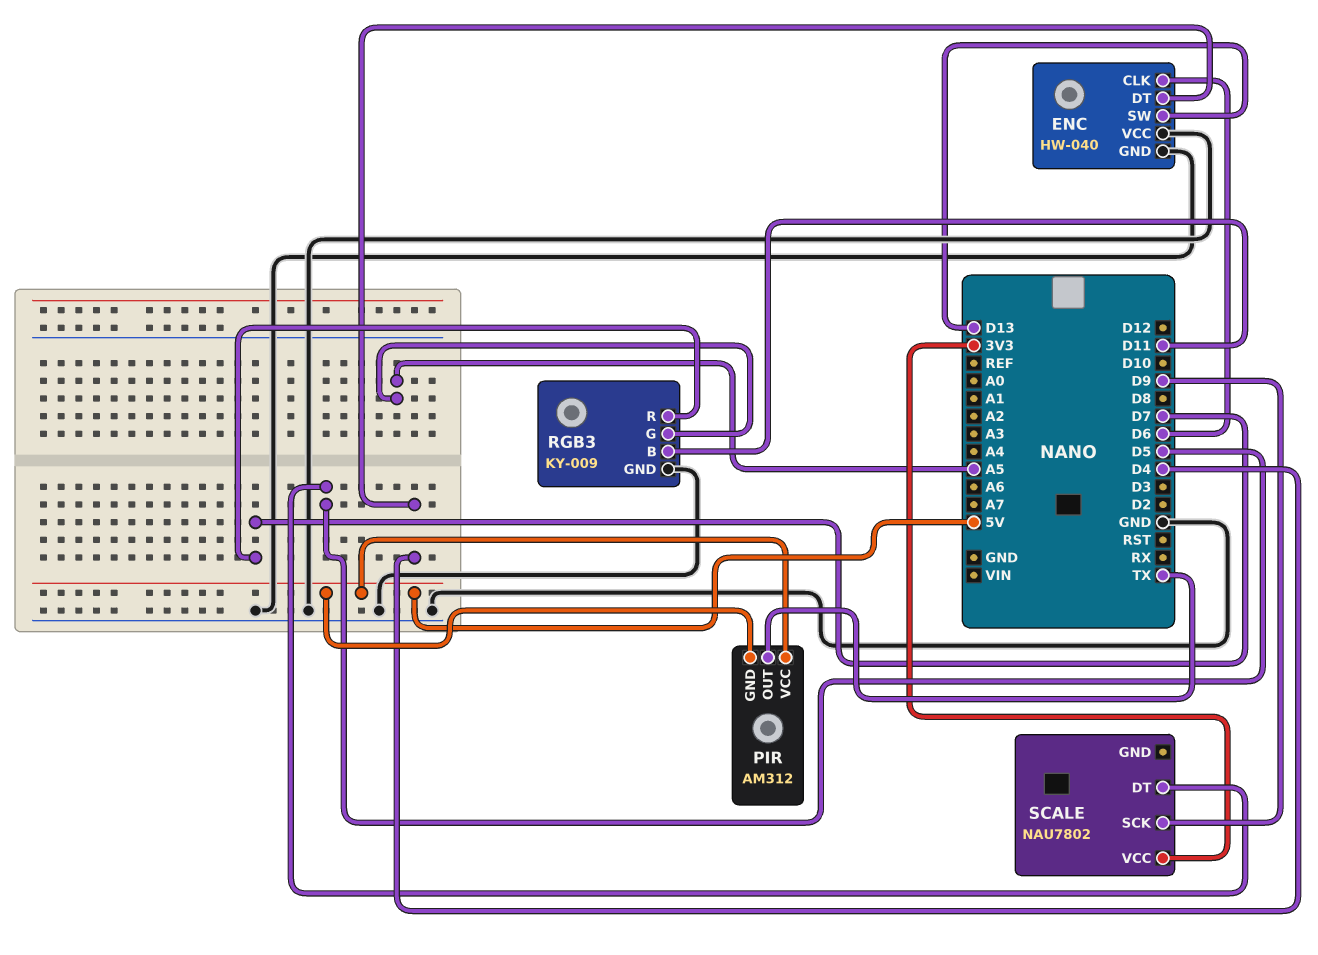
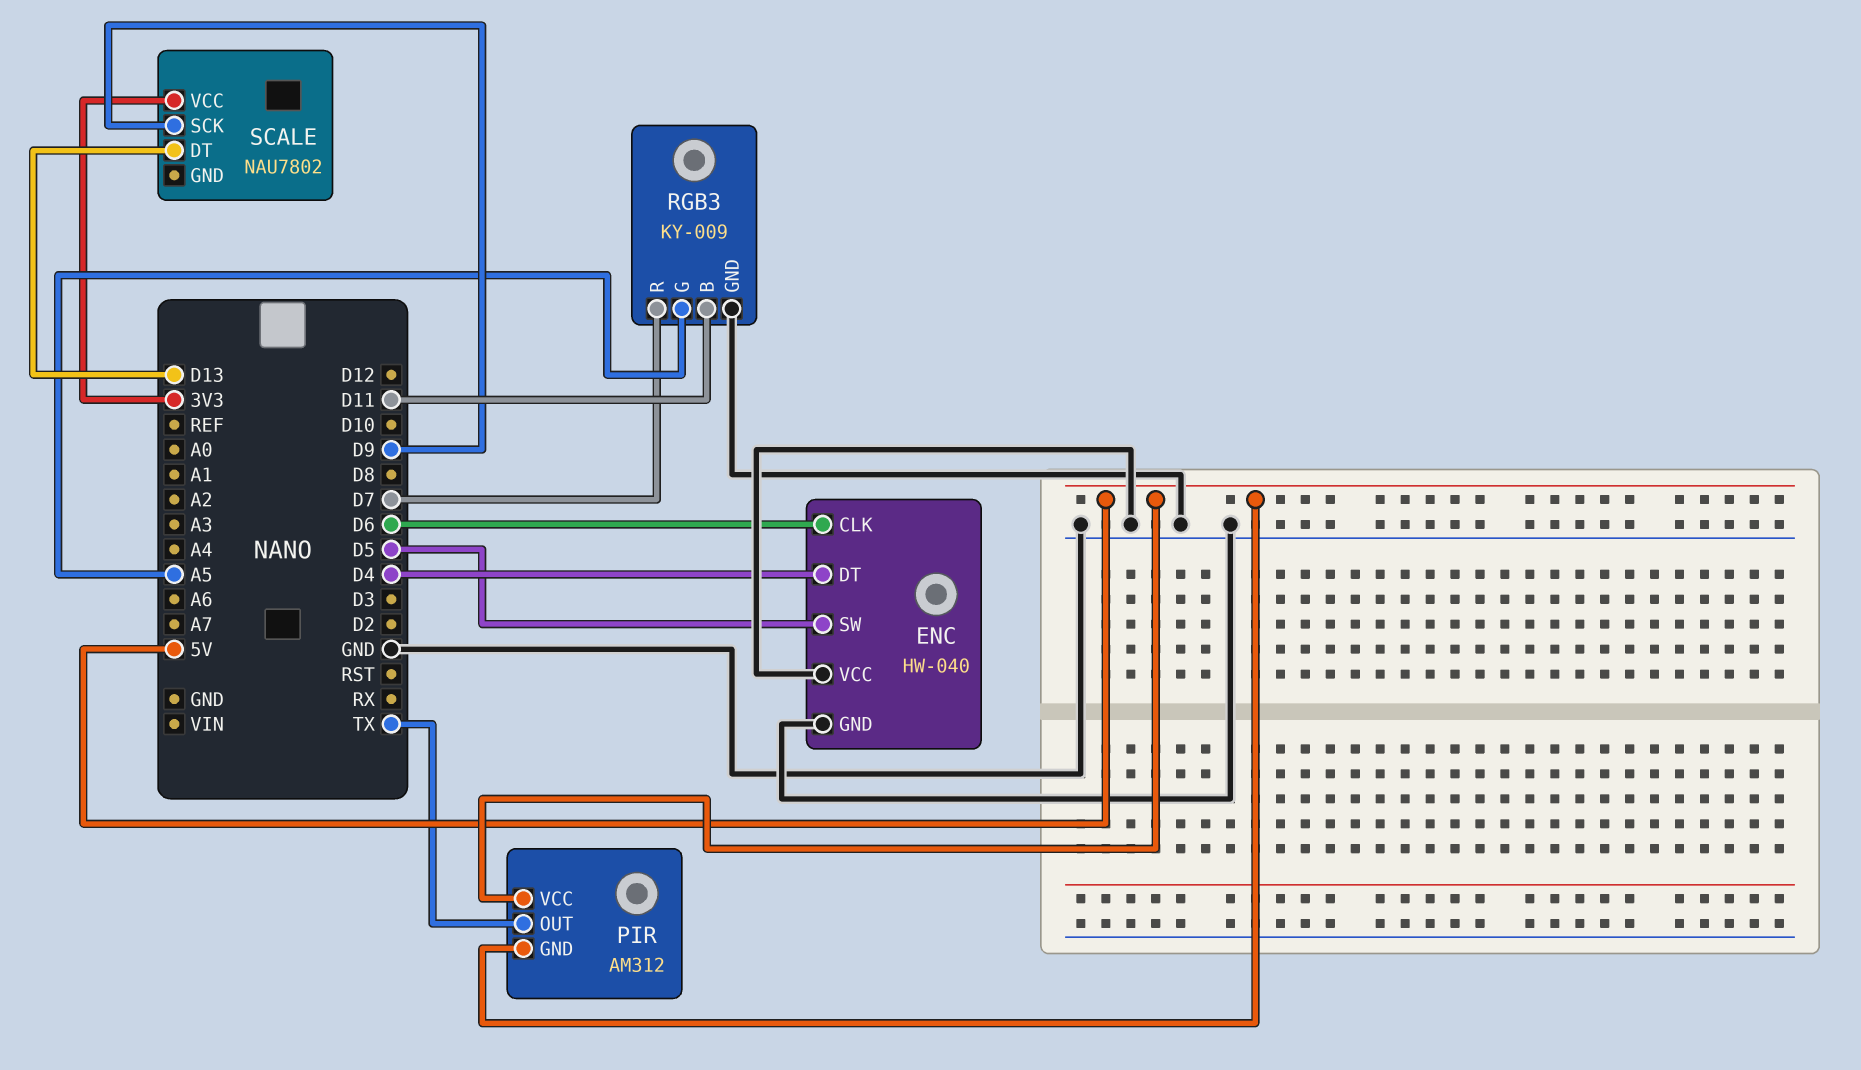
ENC pin SW: D13 -> D5
SCALE pin DT: D5 -> D13

